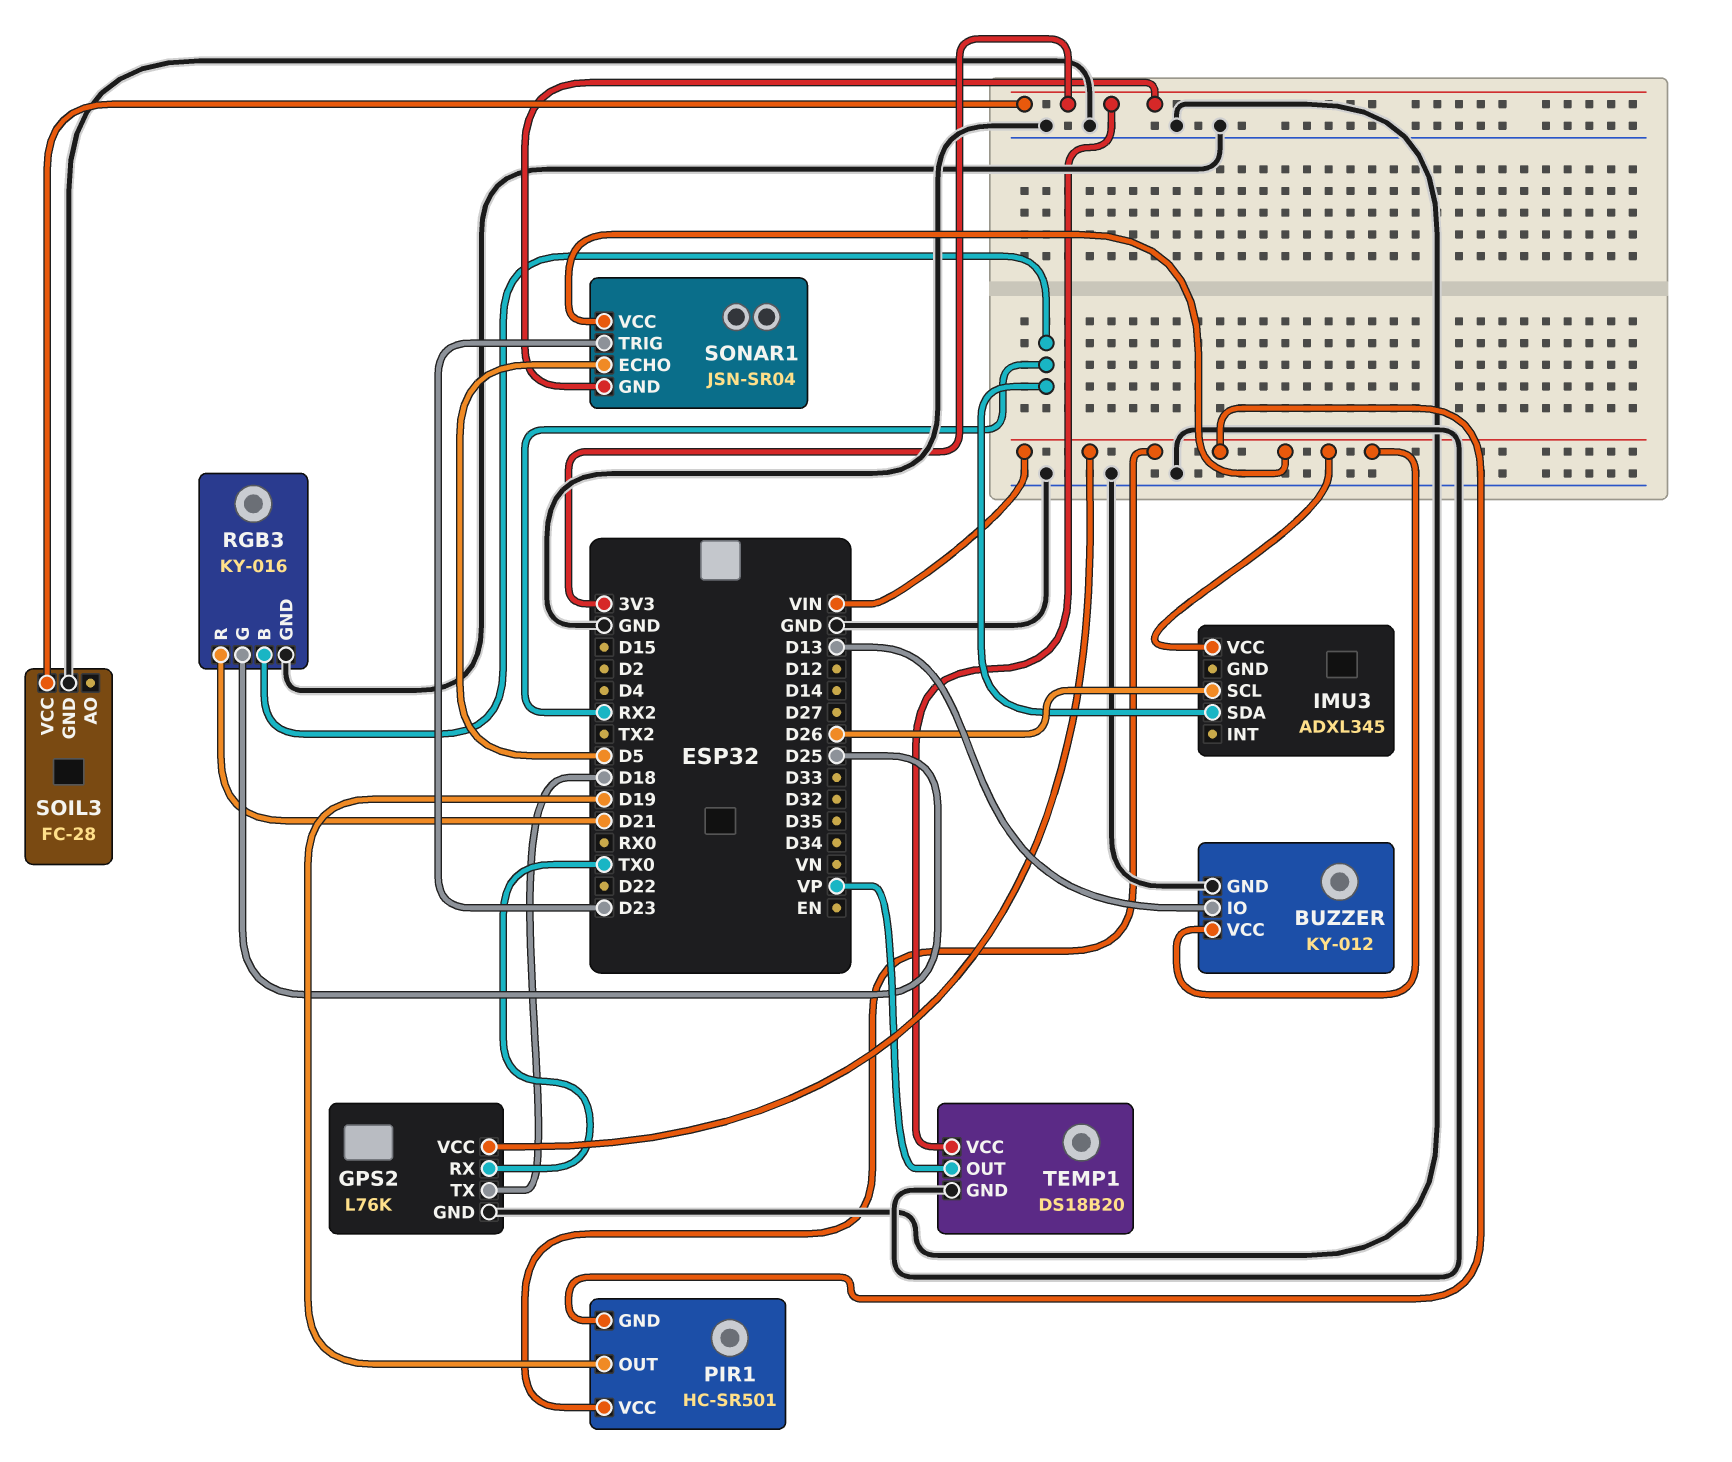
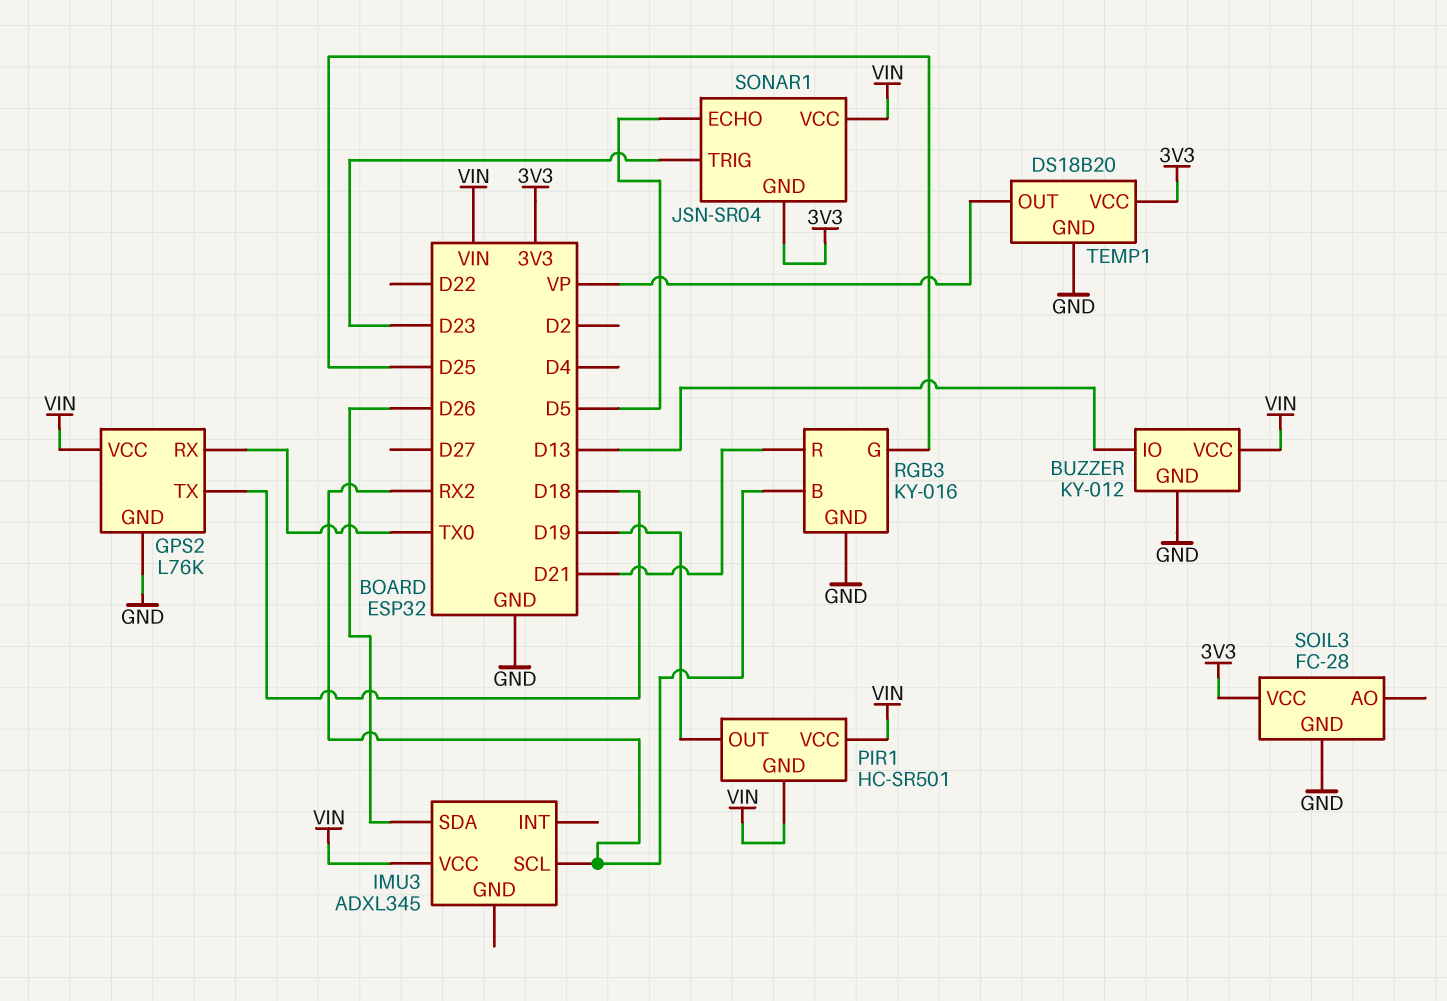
IMU3 pin SCL: D26 -> RX2
IMU3 pin SDA: RX2 -> D26

